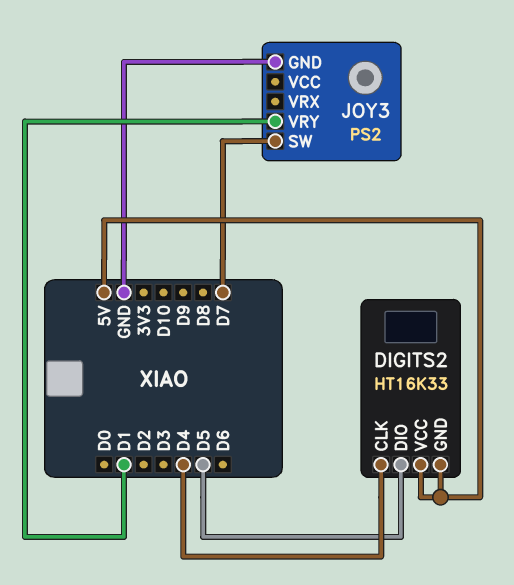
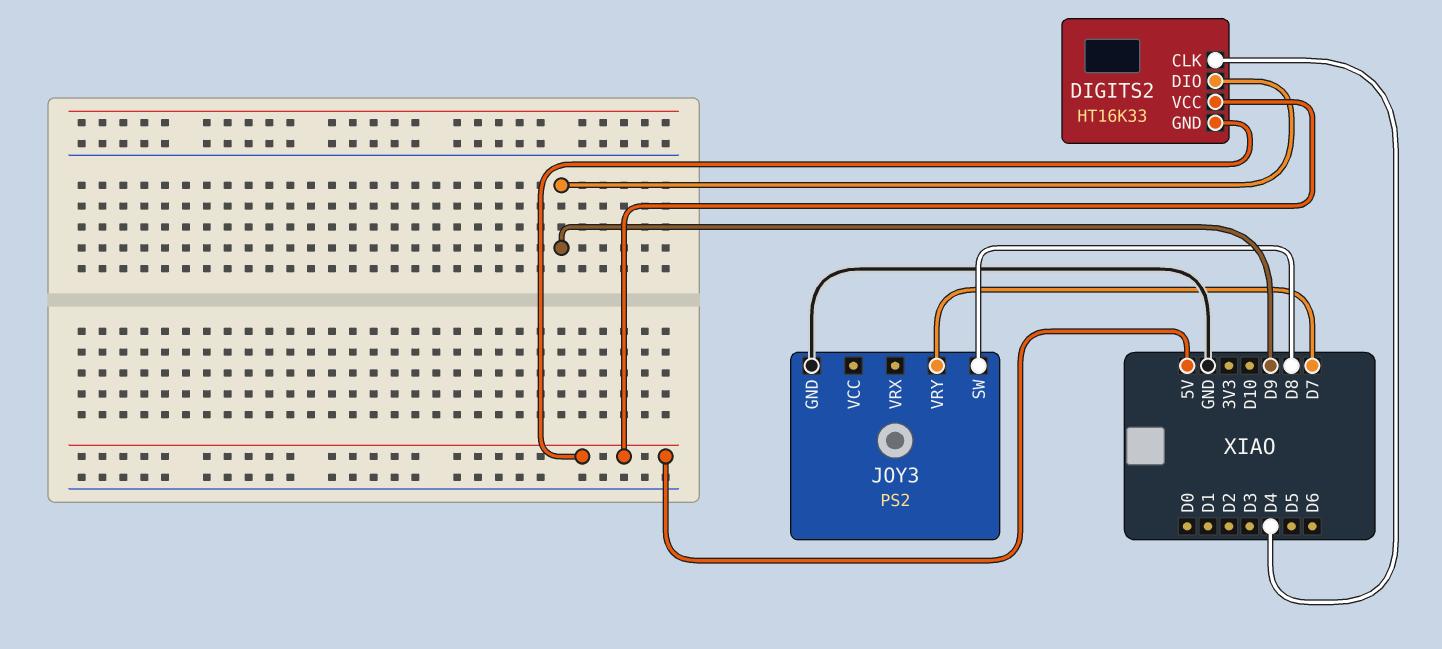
DIGITS2 pin DIO: D5 -> D9
JOY3 pin SW: D7 -> D8
JOY3 pin VRY: D1 -> D7

